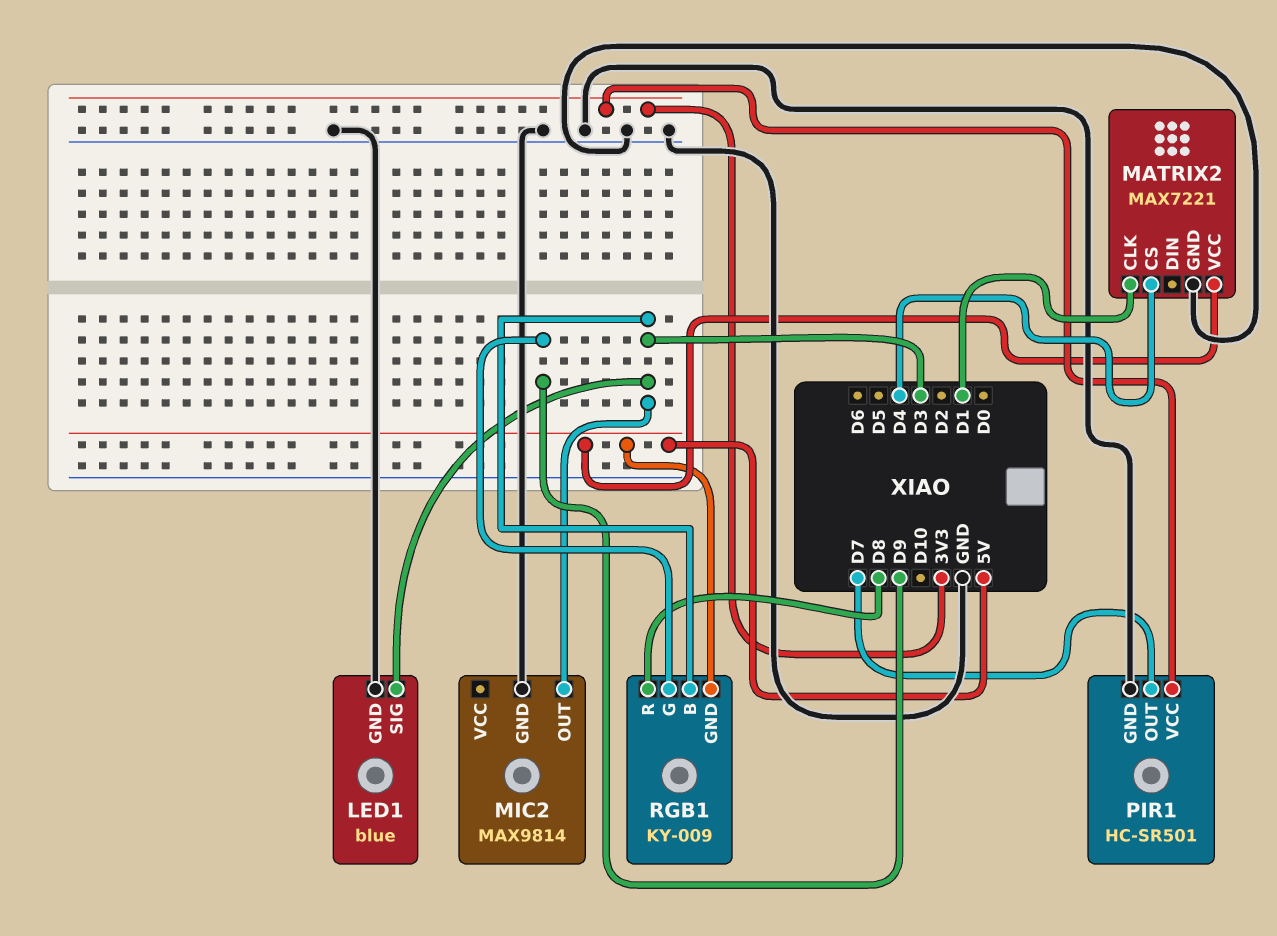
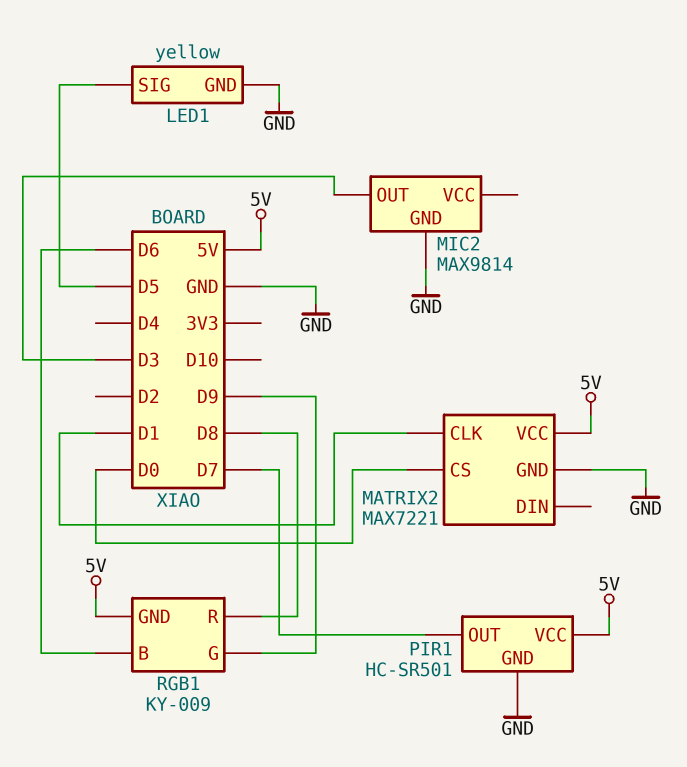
LED1: blue -> yellow
LED1 pin SIG: D3 -> D5
MATRIX2 pin CS: D4 -> D0
PIR1 pin VCC: 3V3 -> 5V
RGB1 pin B: D3 -> D6

